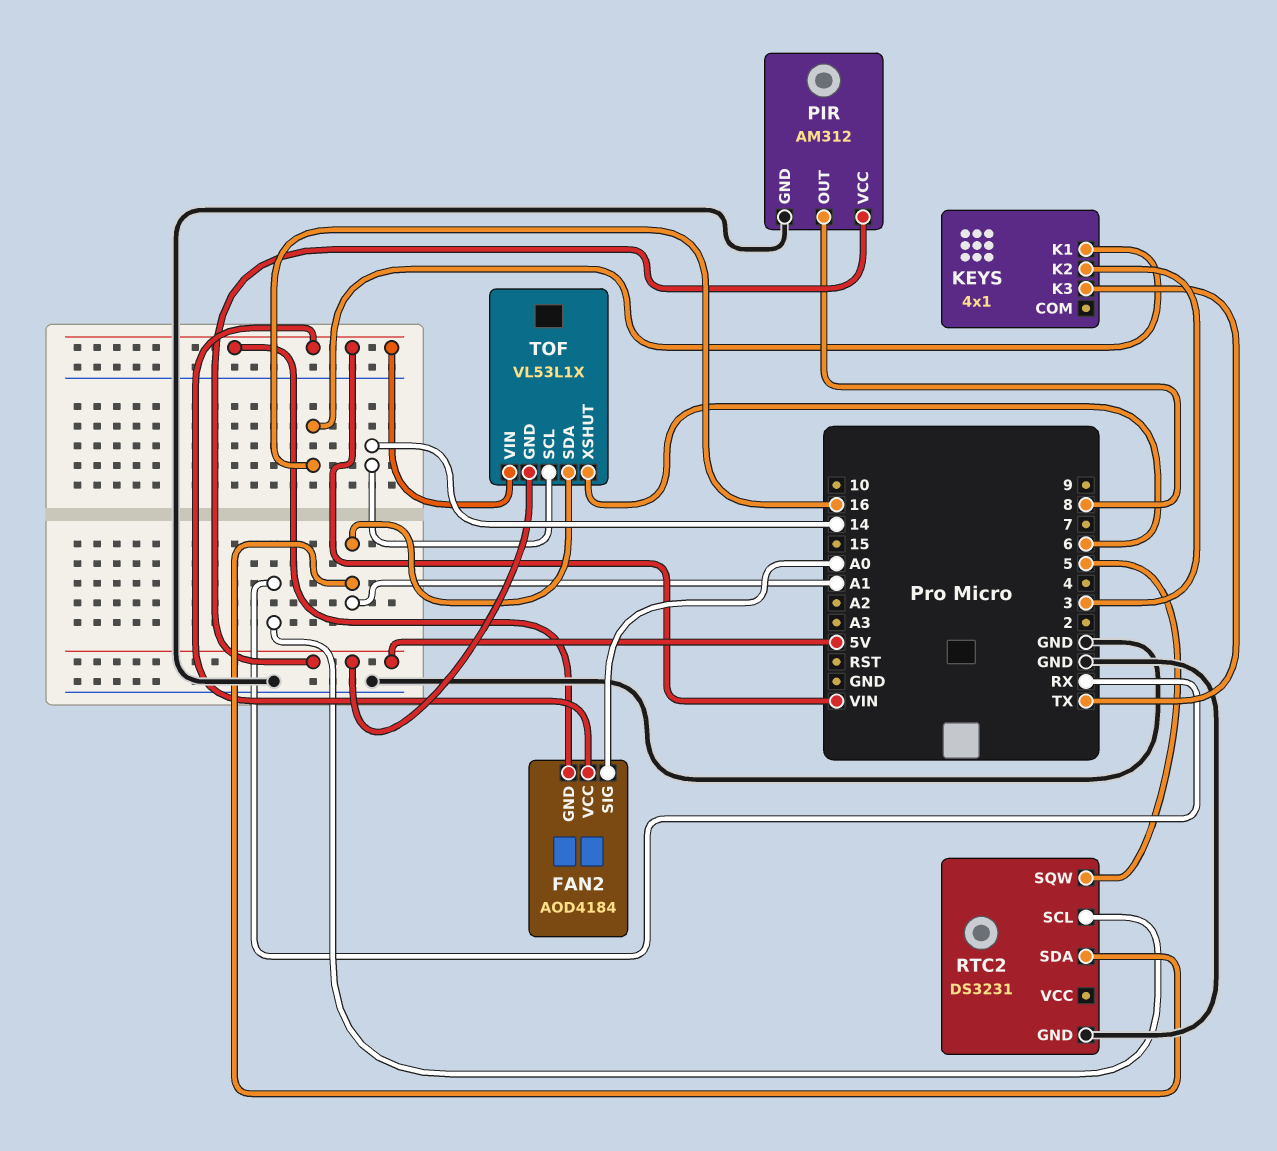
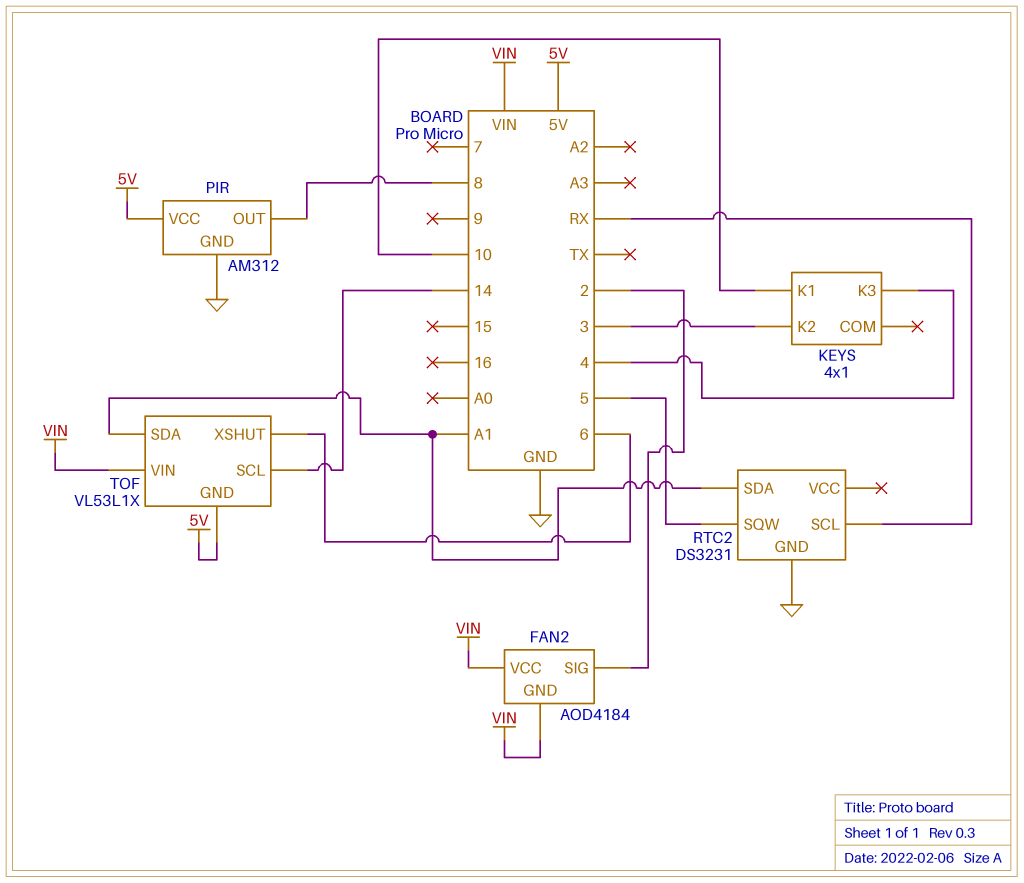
FAN2 pin SIG: A0 -> 2
KEYS pin K1: 16 -> 10
KEYS pin K3: TX -> 4

